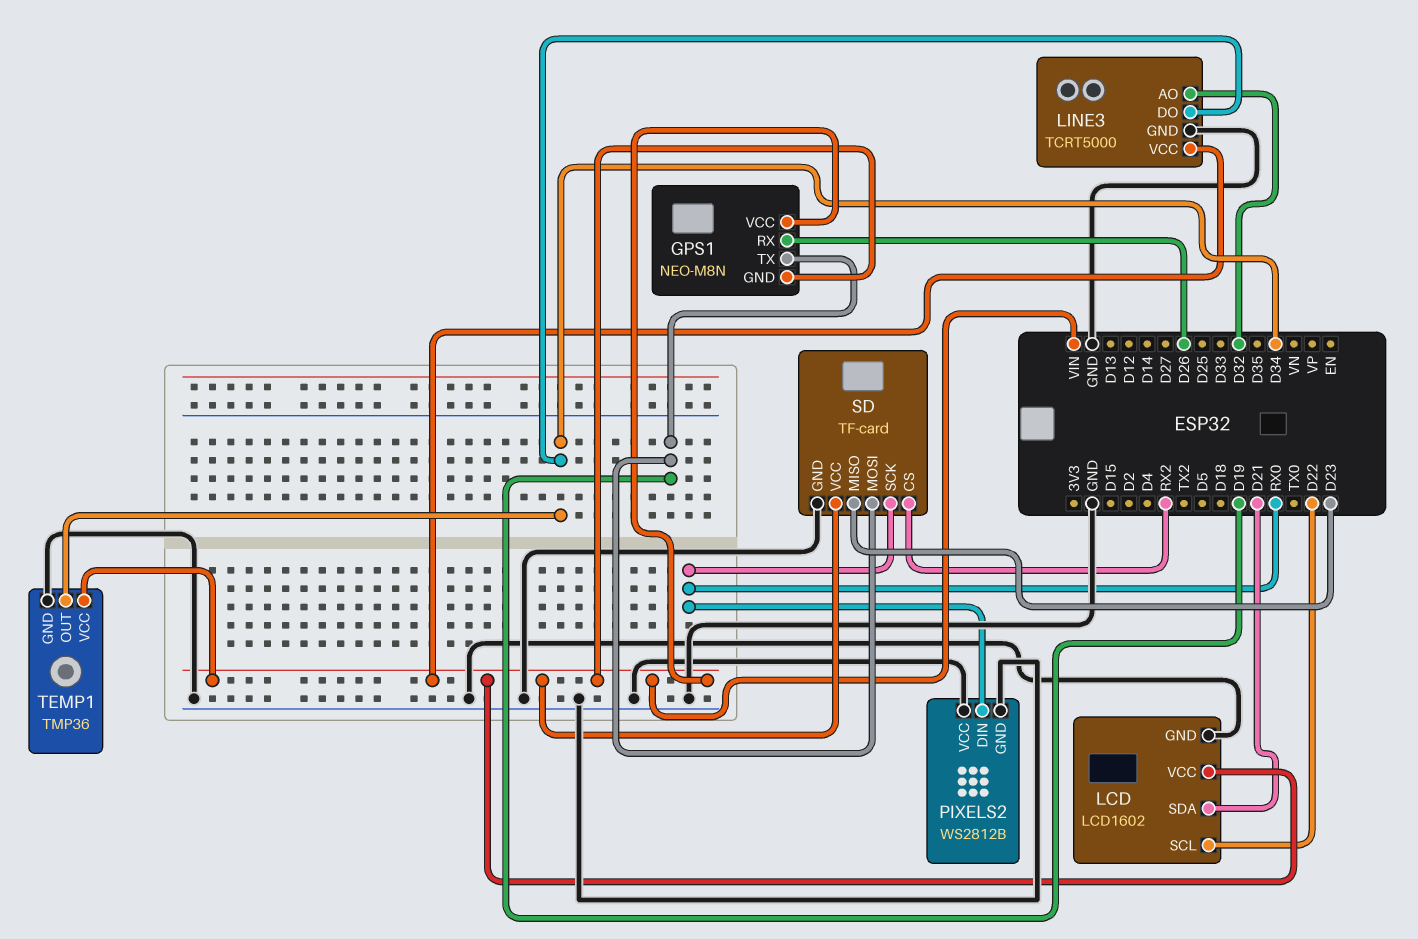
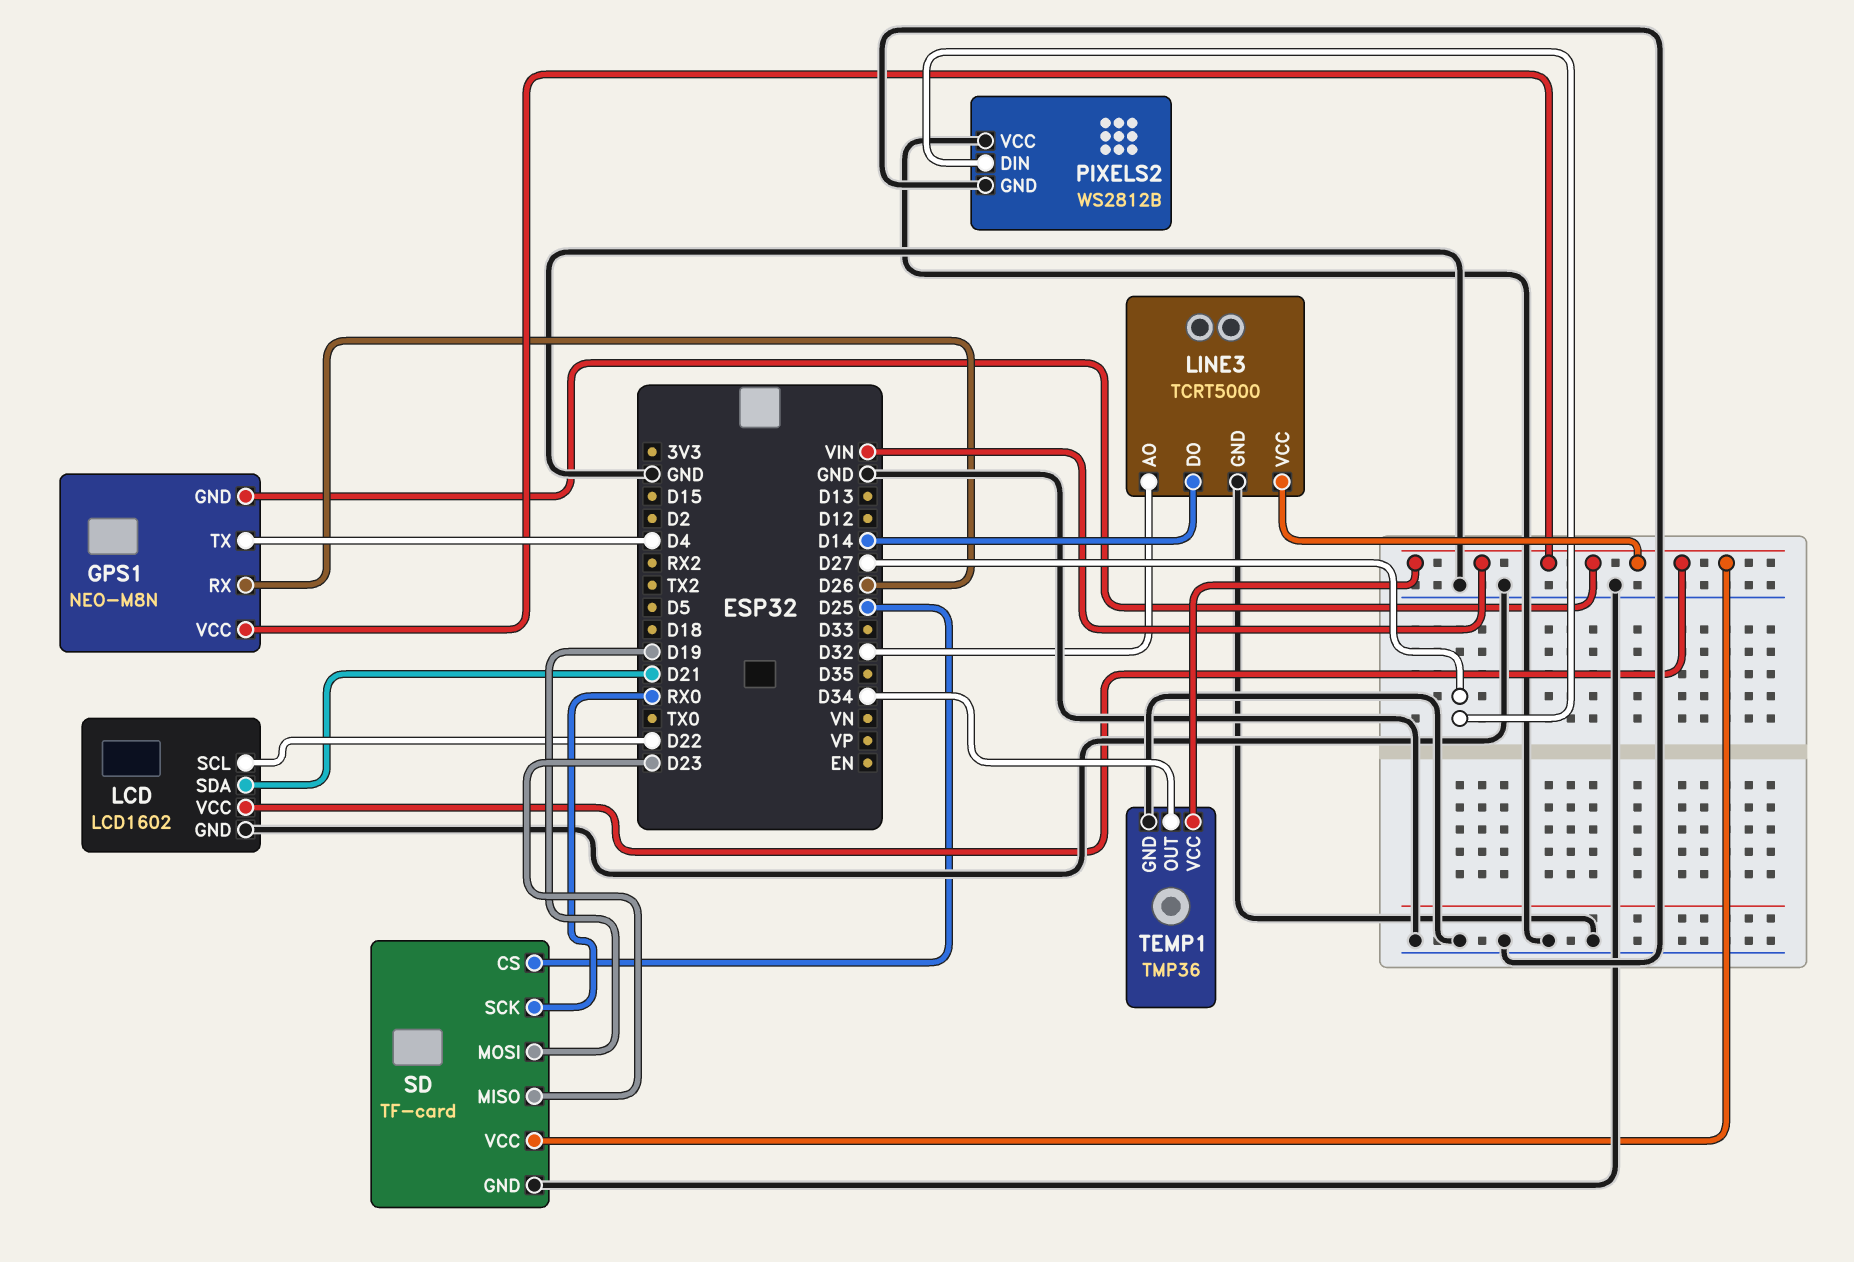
GPS1 pin TX: D19 -> D4
LINE3 pin DO: D34 -> D14
PIXELS2 pin DIN: RX0 -> D27
SD pin CS: RX2 -> D25

